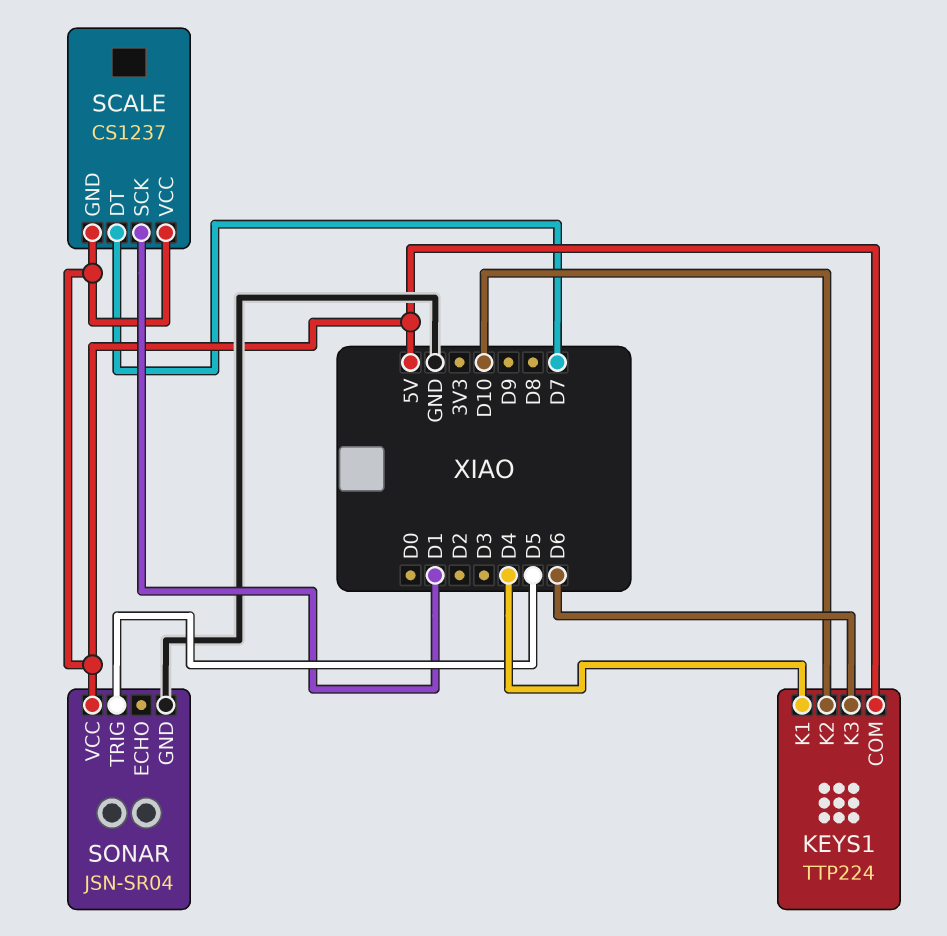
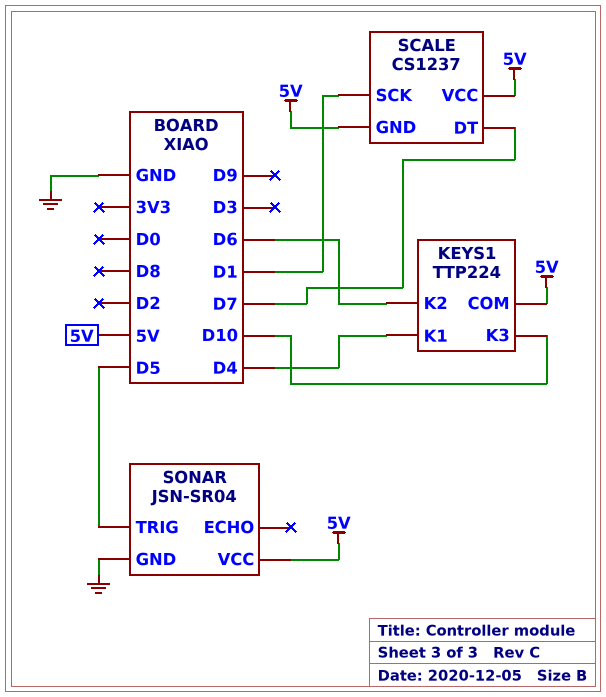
KEYS1 pin K2: D10 -> D6
KEYS1 pin K3: D6 -> D10

